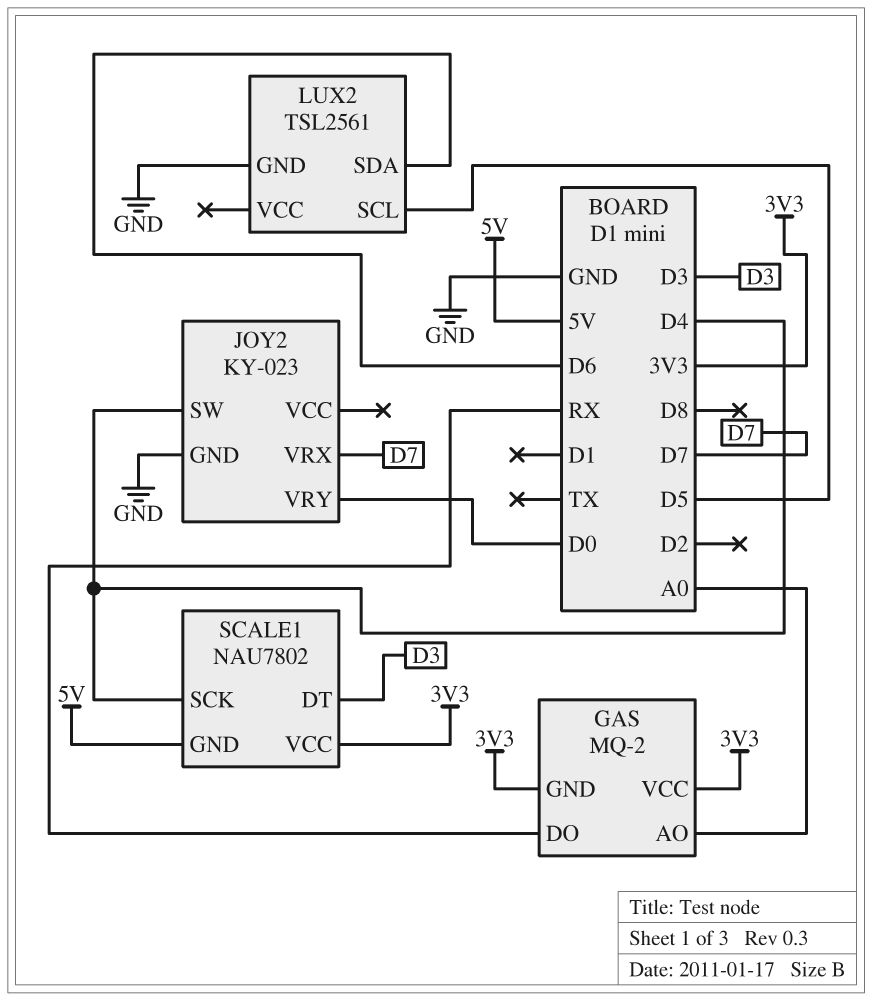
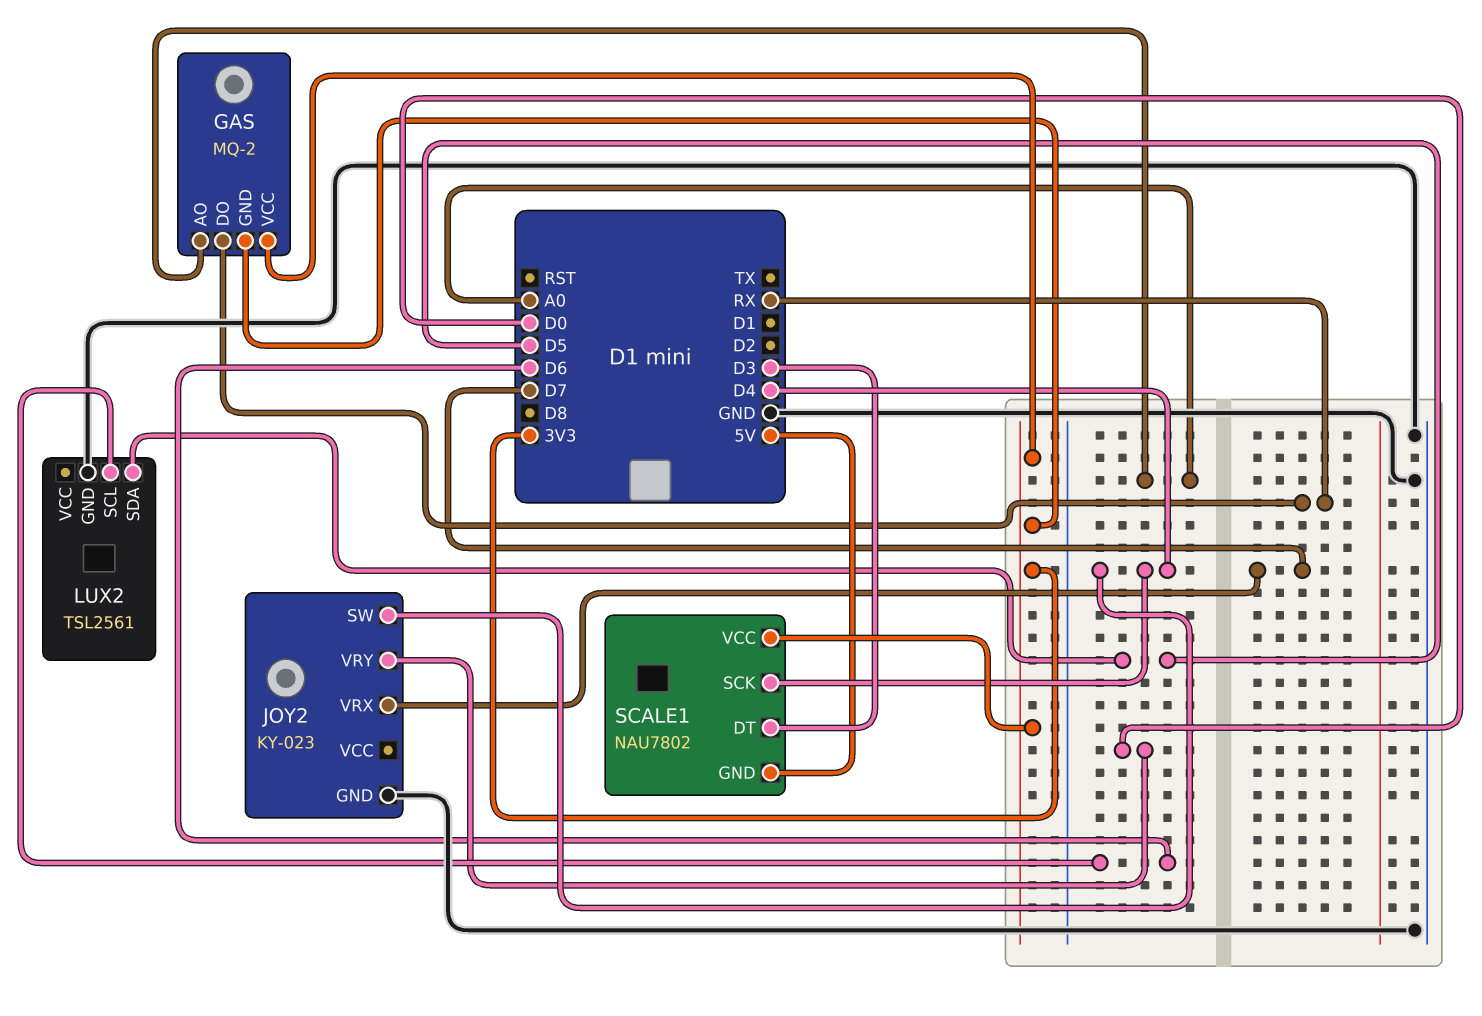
LUX2 pin SCL: D5 -> D6
LUX2 pin SDA: D6 -> D5

